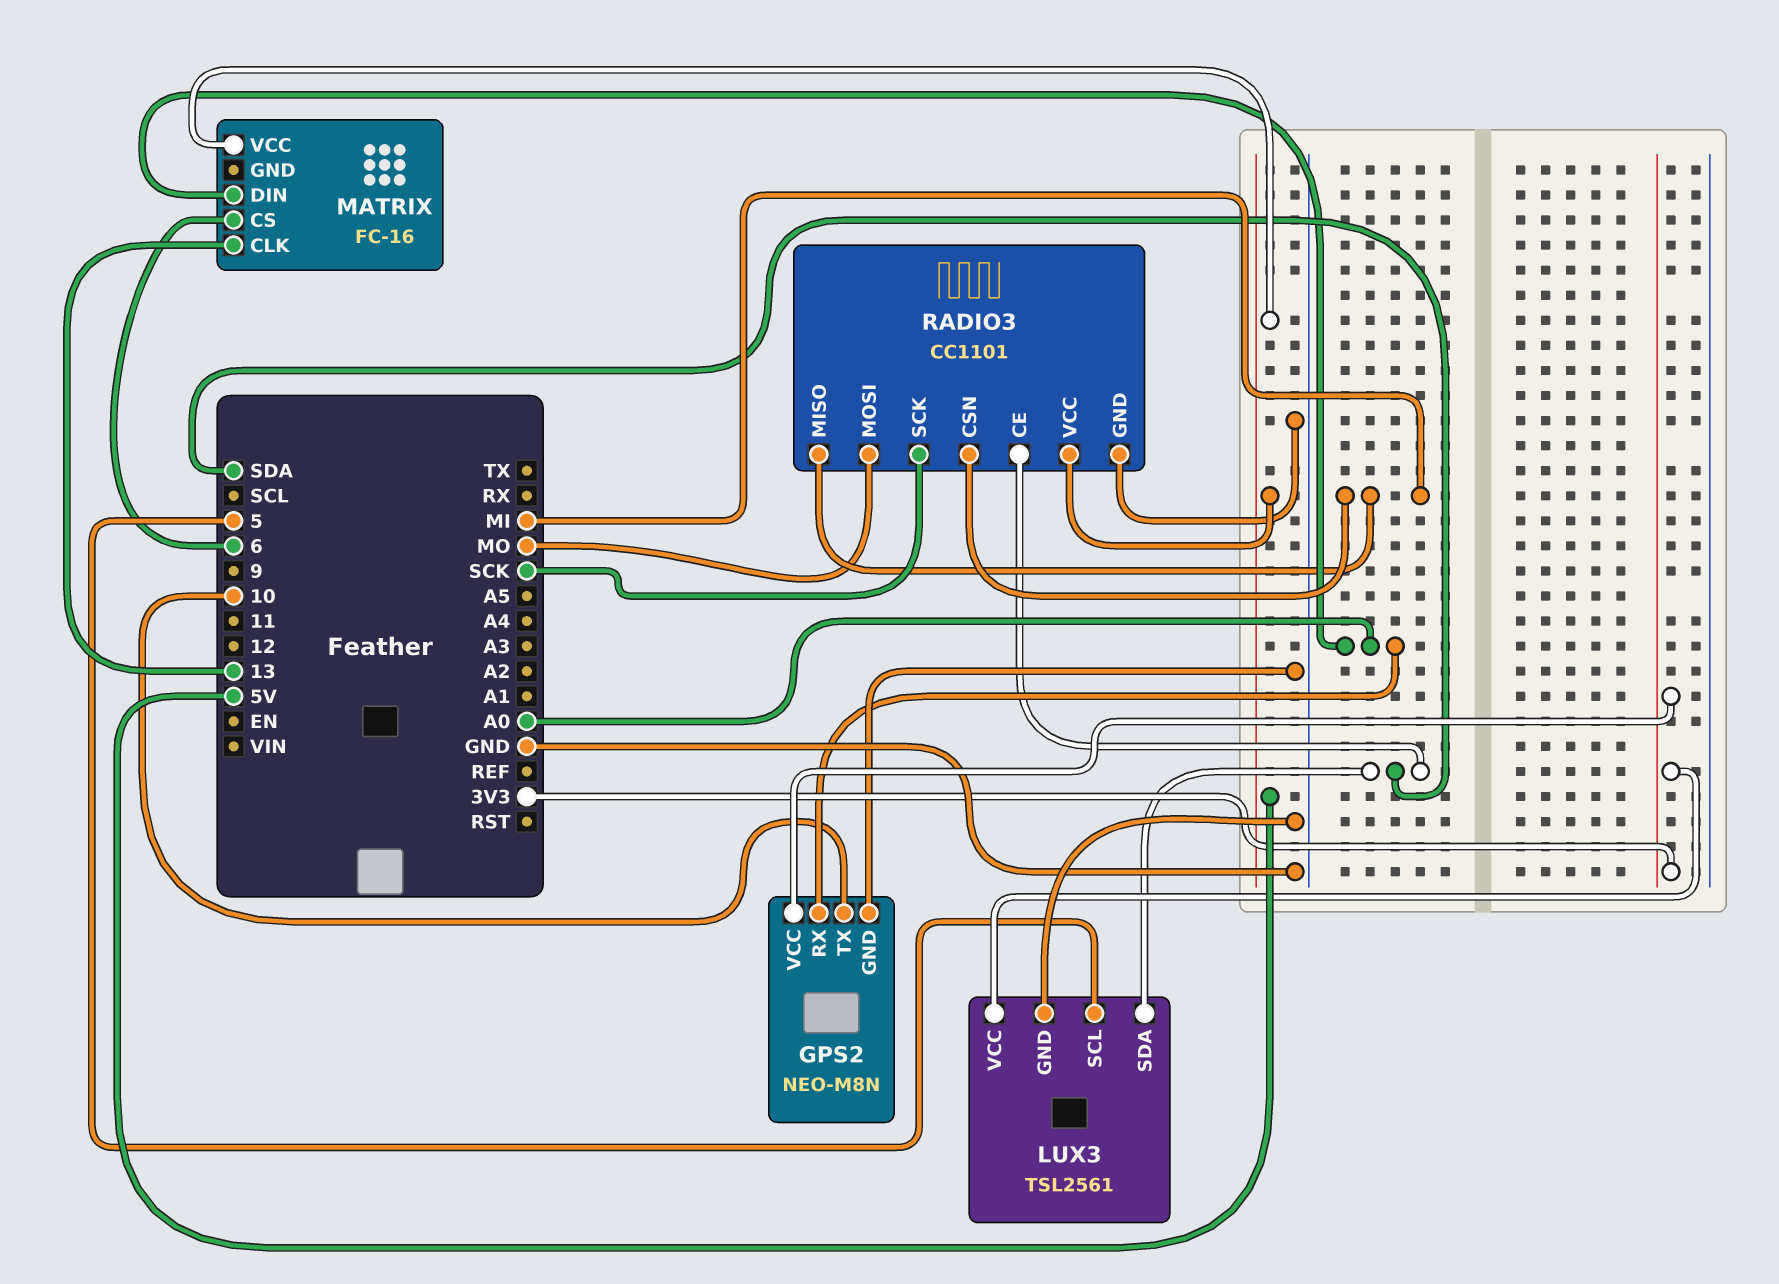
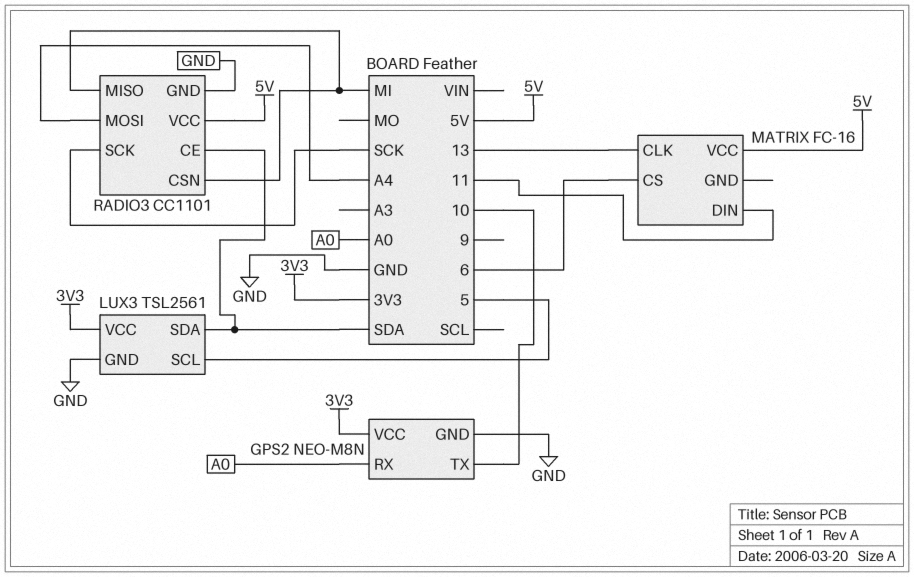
MATRIX pin DIN: A0 -> 11
RADIO3 pin MOSI: MO -> A4

